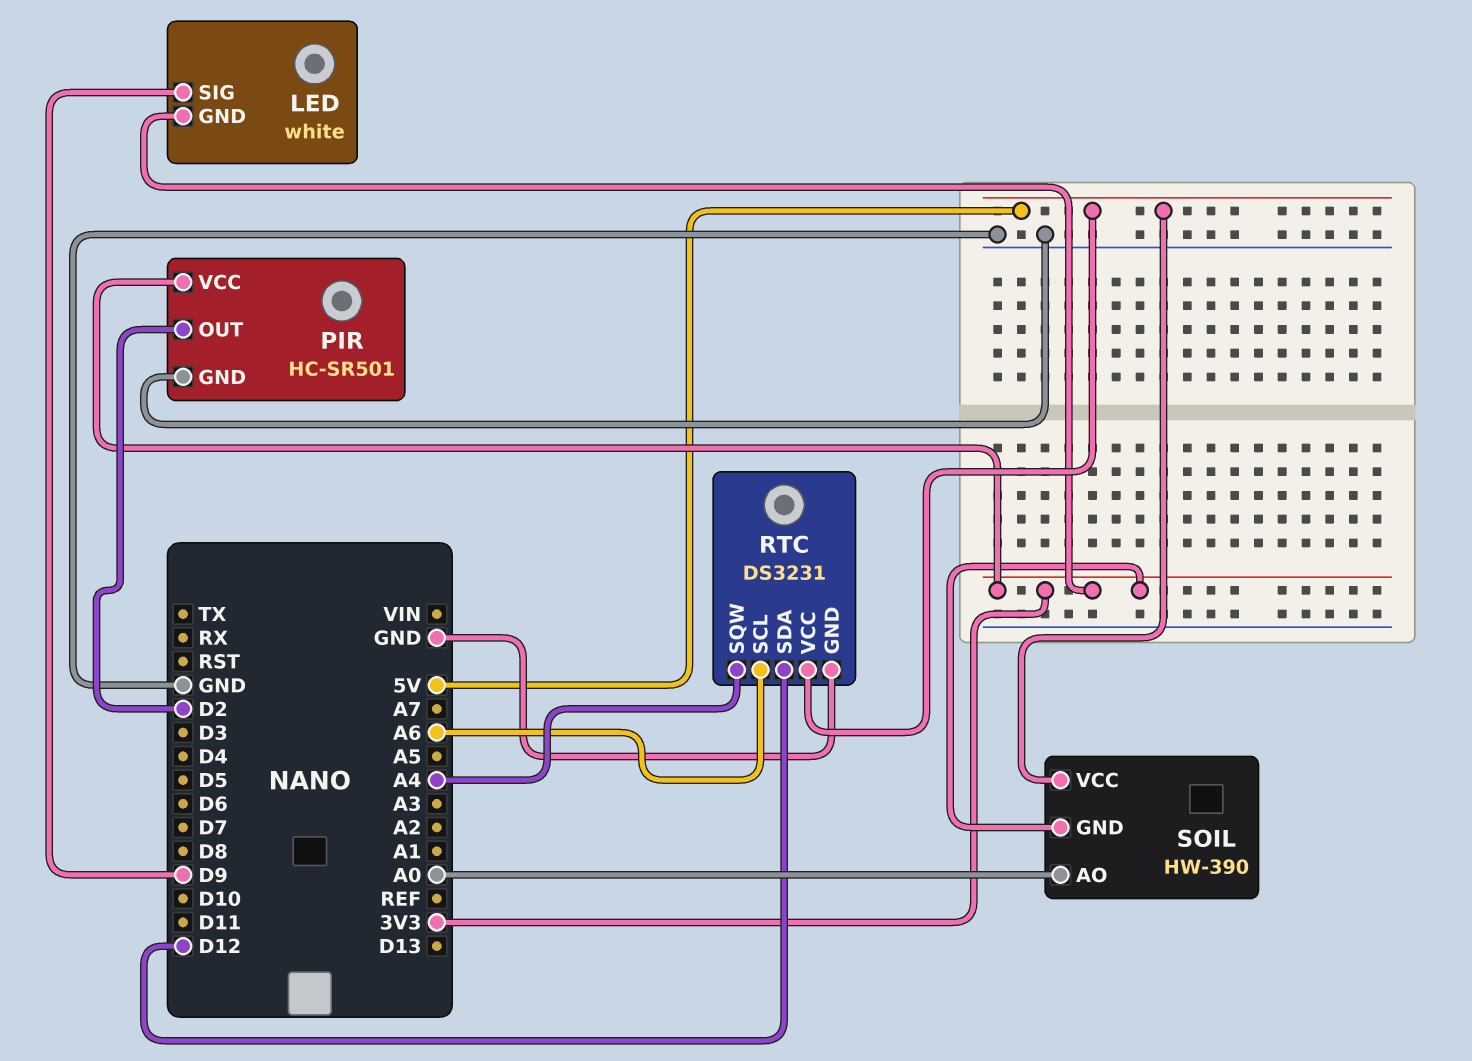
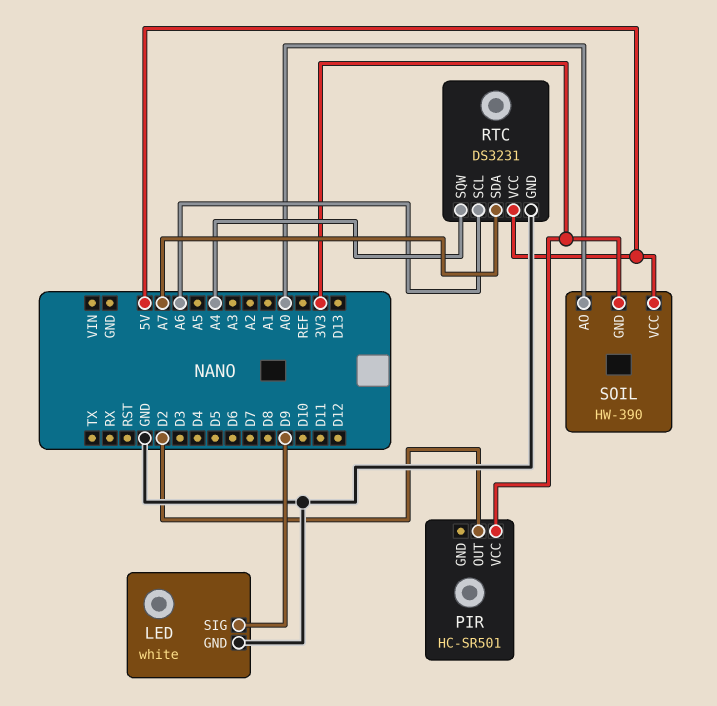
LED pin GND: 3V3 -> GND
PIR pin GND: GND -> none
RTC pin SDA: D12 -> A7

